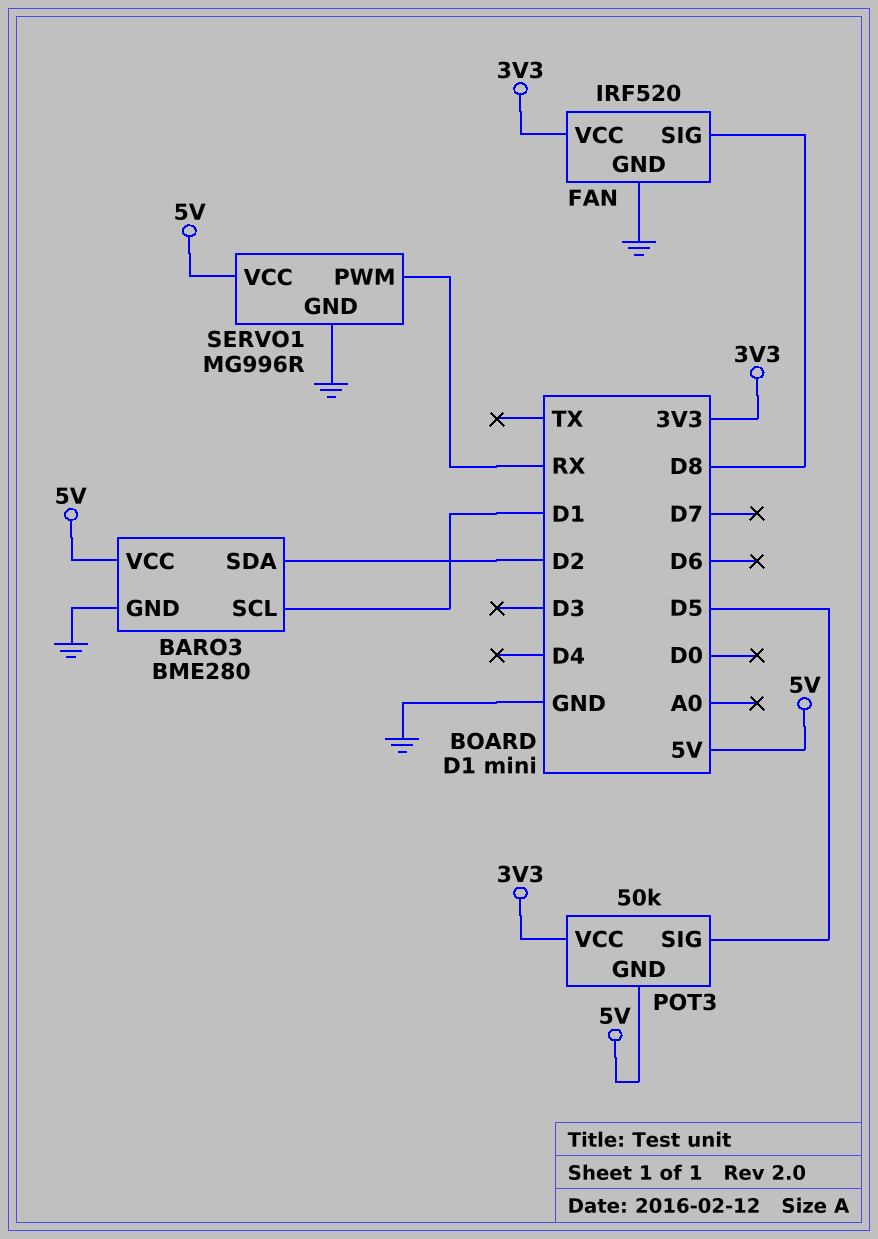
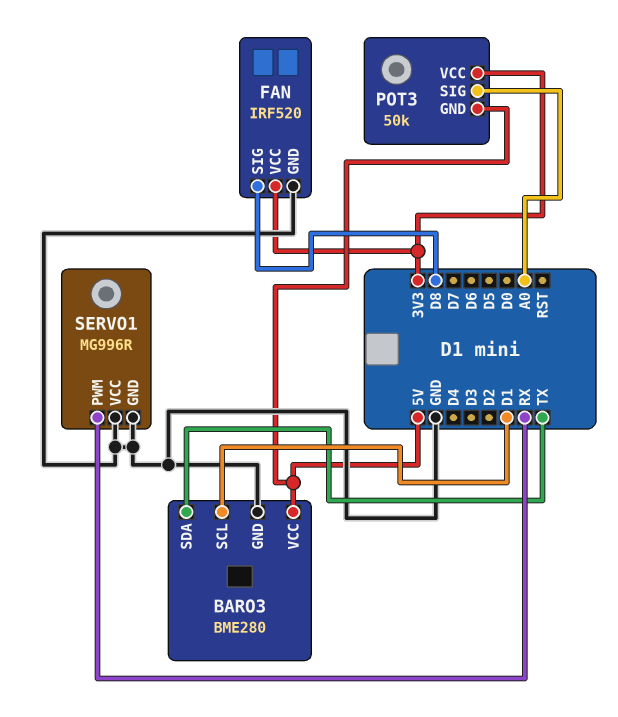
BARO3 pin SDA: D2 -> TX
POT3 pin SIG: D5 -> A0
SERVO1 pin VCC: 5V -> GND

